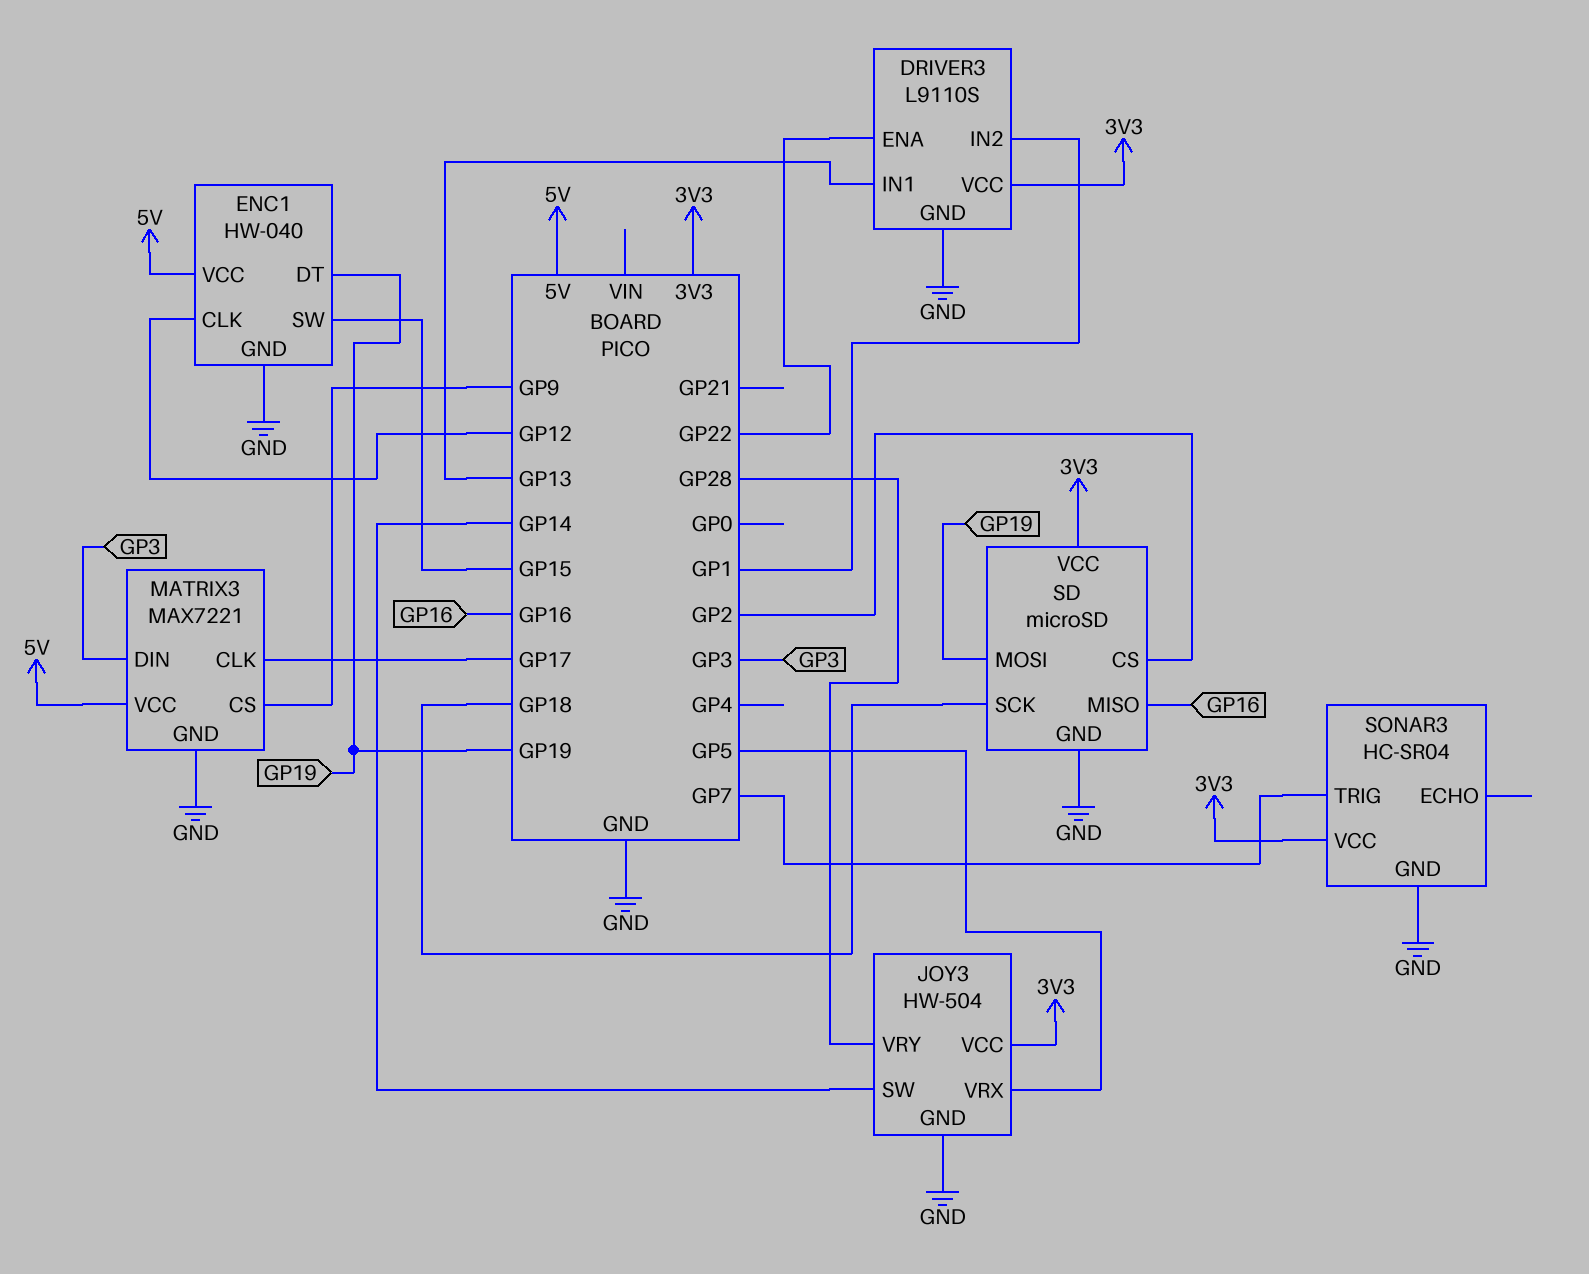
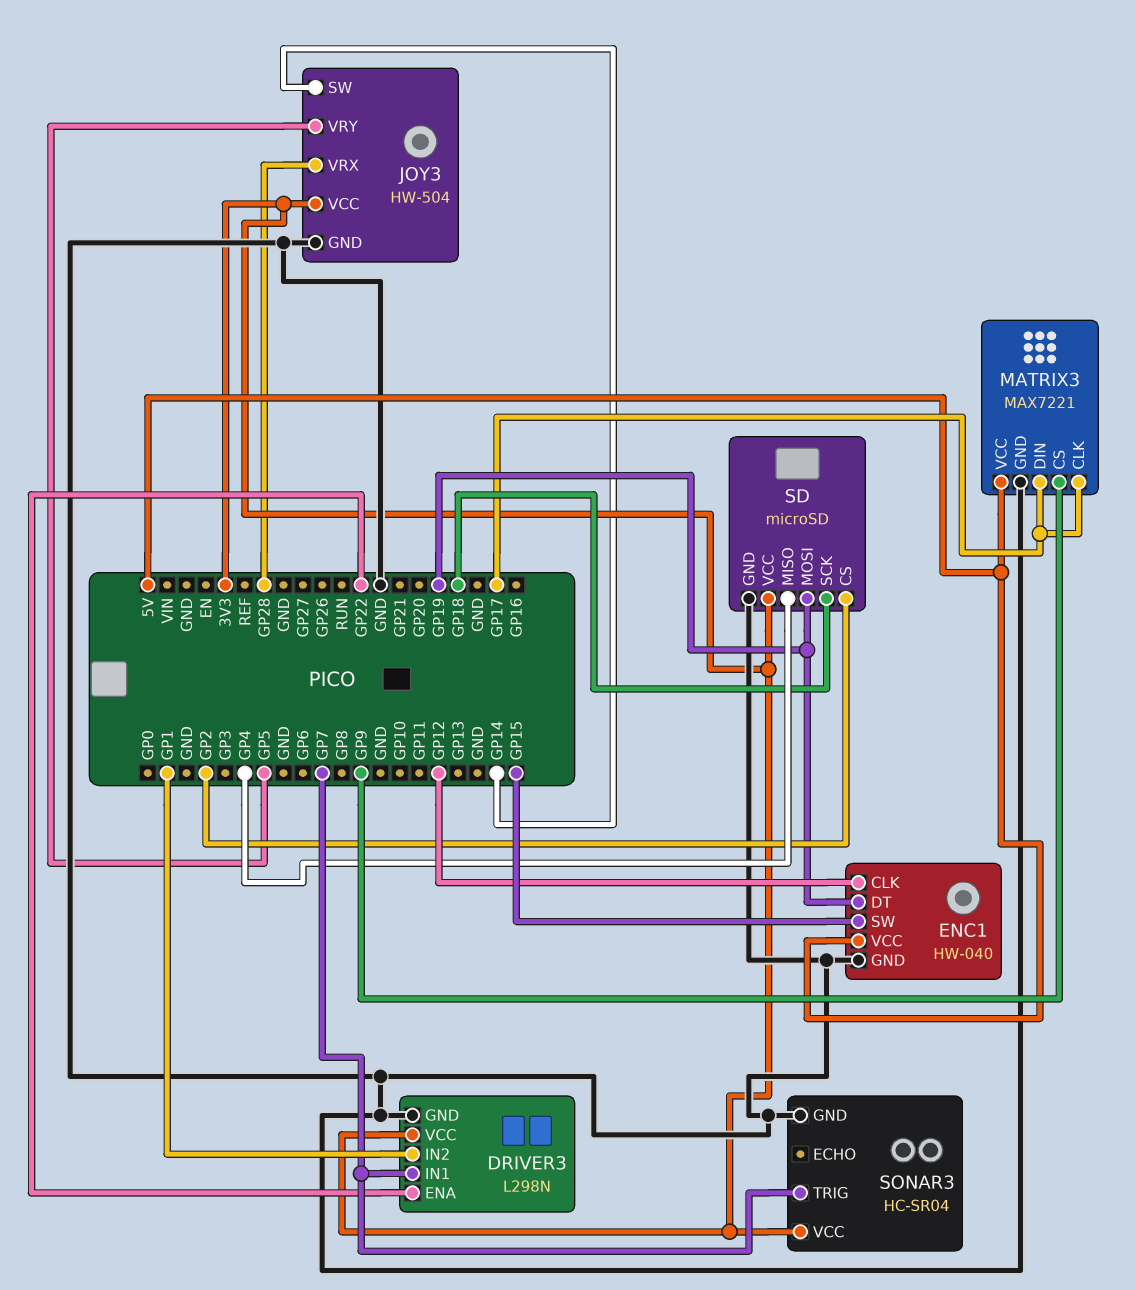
DRIVER3: L9110S -> L298N
DRIVER3 pin IN1: GP13 -> GP7
JOY3 pin VRX: GP5 -> GP28
JOY3 pin VRY: GP28 -> GP5
MATRIX3 pin DIN: GP3 -> GP17
SD pin MISO: GP16 -> GP4

